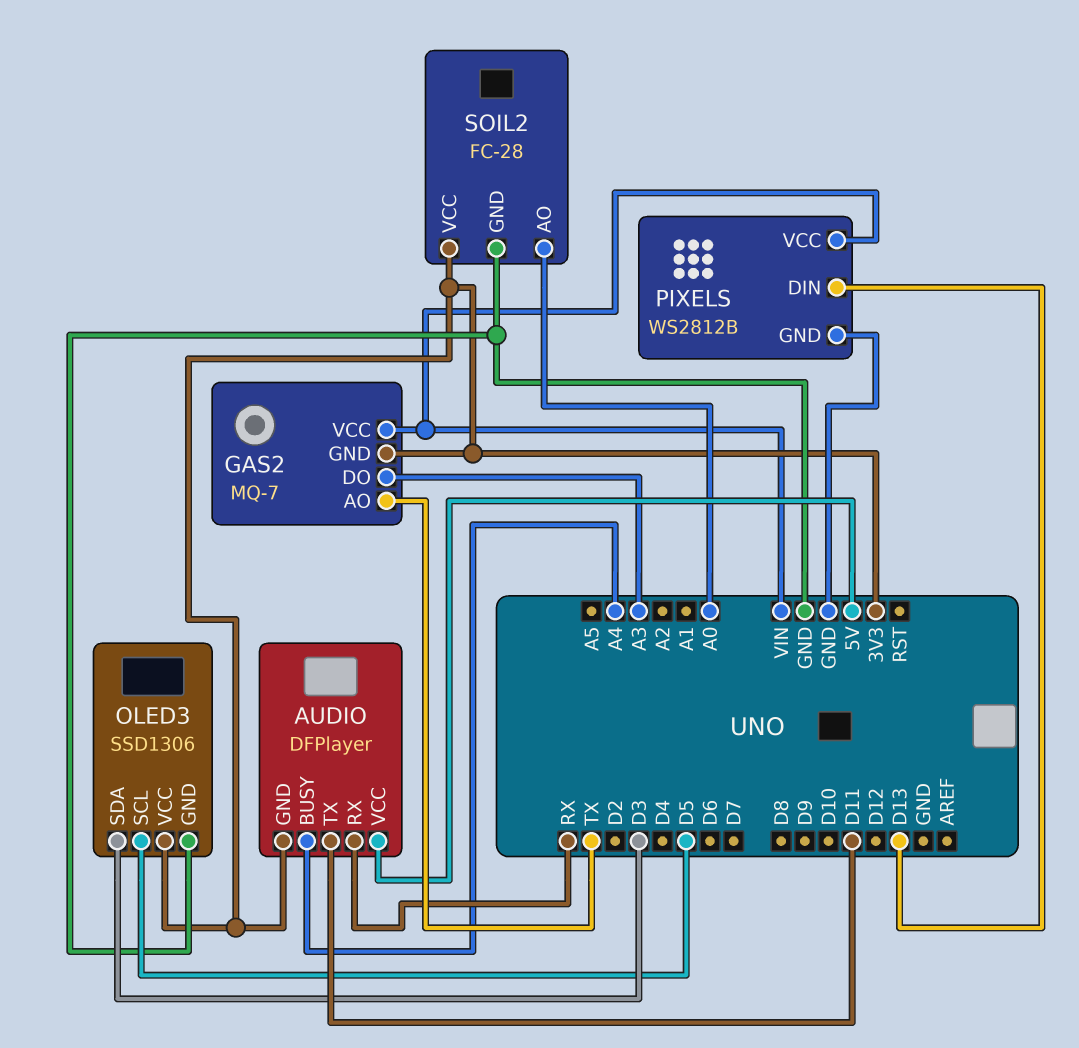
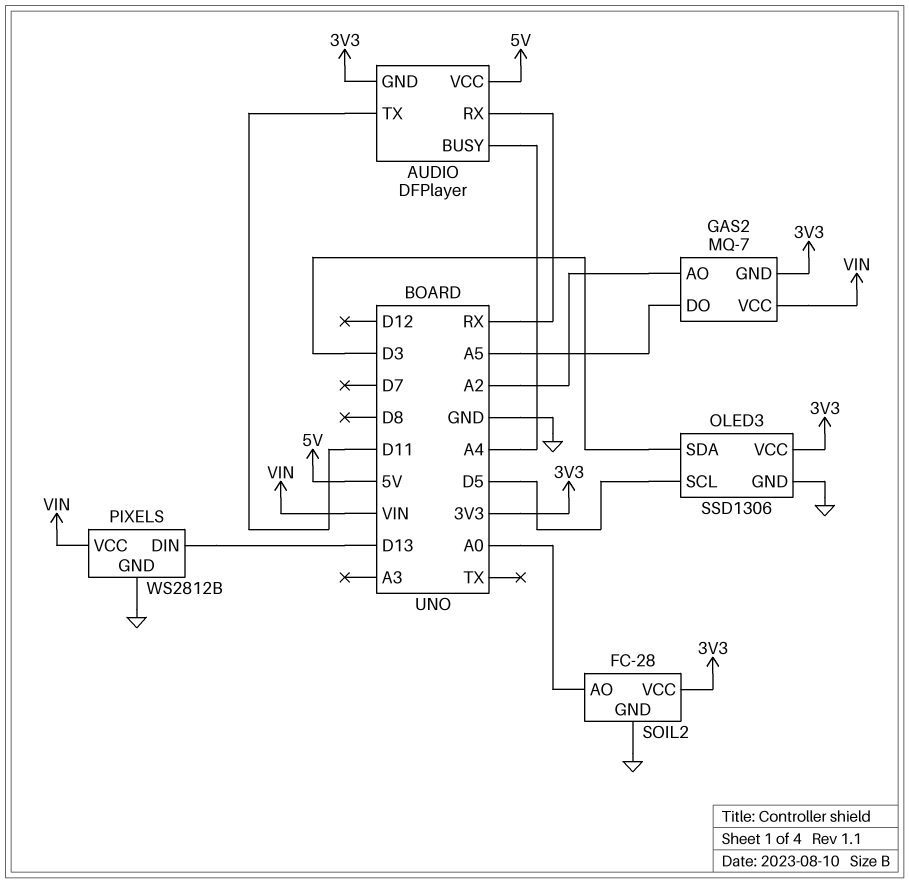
GAS2 pin AO: TX -> A2
GAS2 pin DO: A3 -> A5

